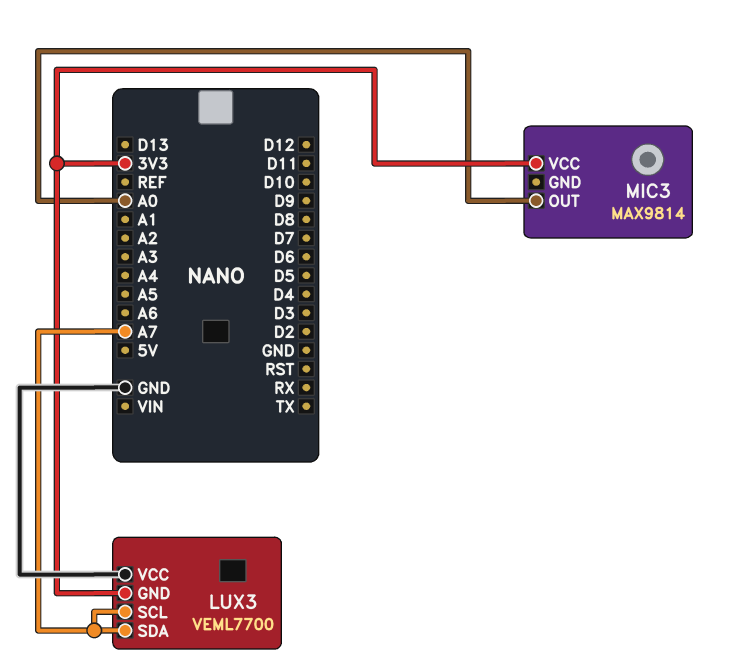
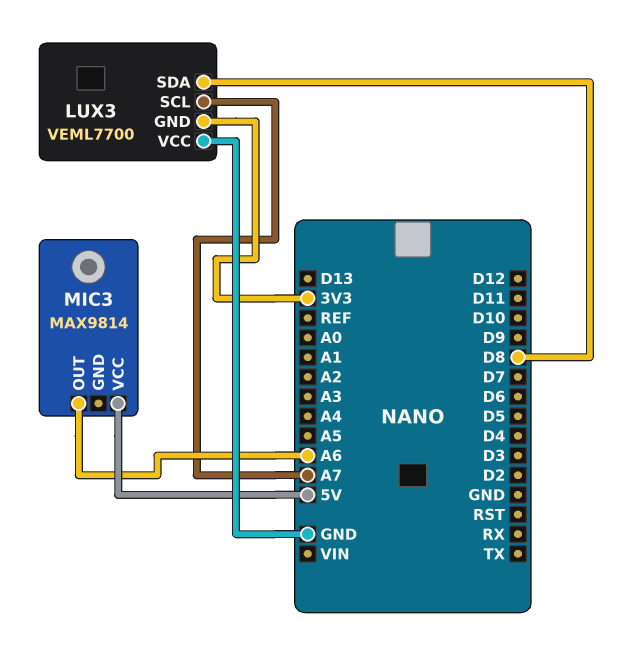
LUX3 pin SDA: A7 -> D8
MIC3 pin OUT: A0 -> A6
MIC3 pin VCC: 3V3 -> 5V

